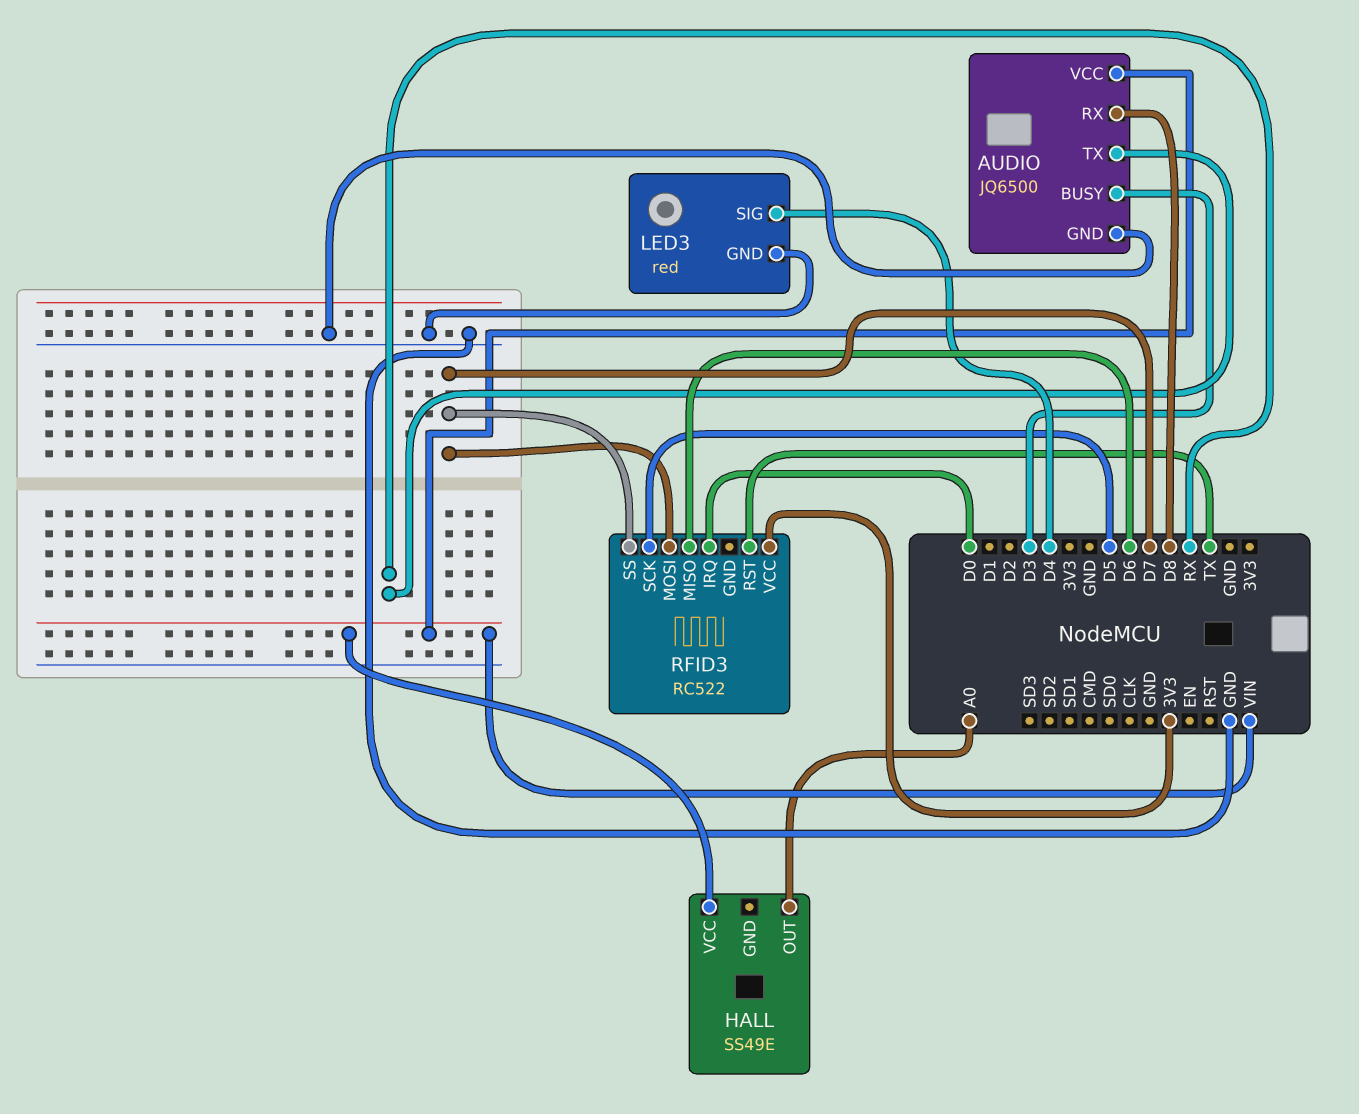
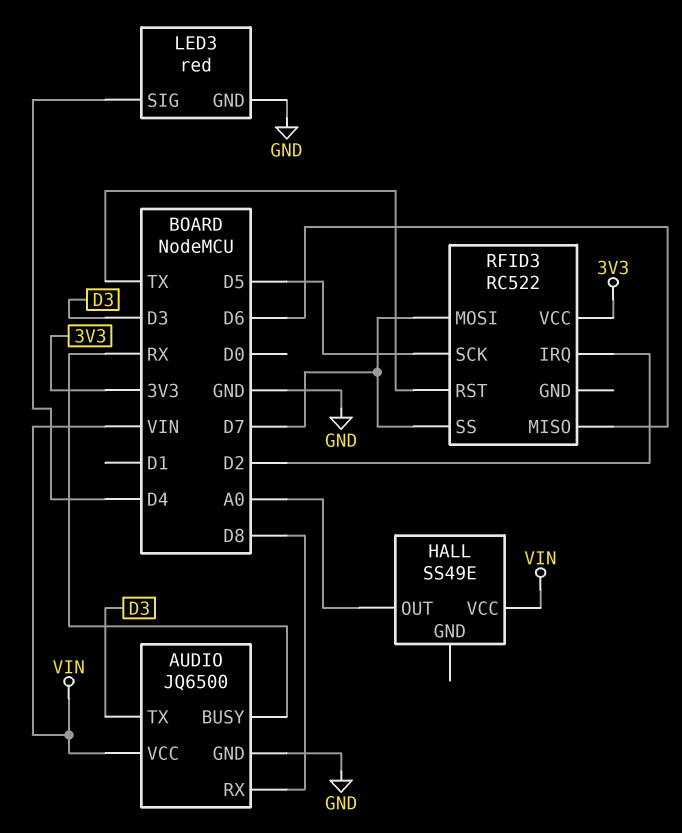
AUDIO pin BUSY: D3 -> RX
AUDIO pin TX: RX -> D3
RFID3 pin IRQ: D0 -> D2

